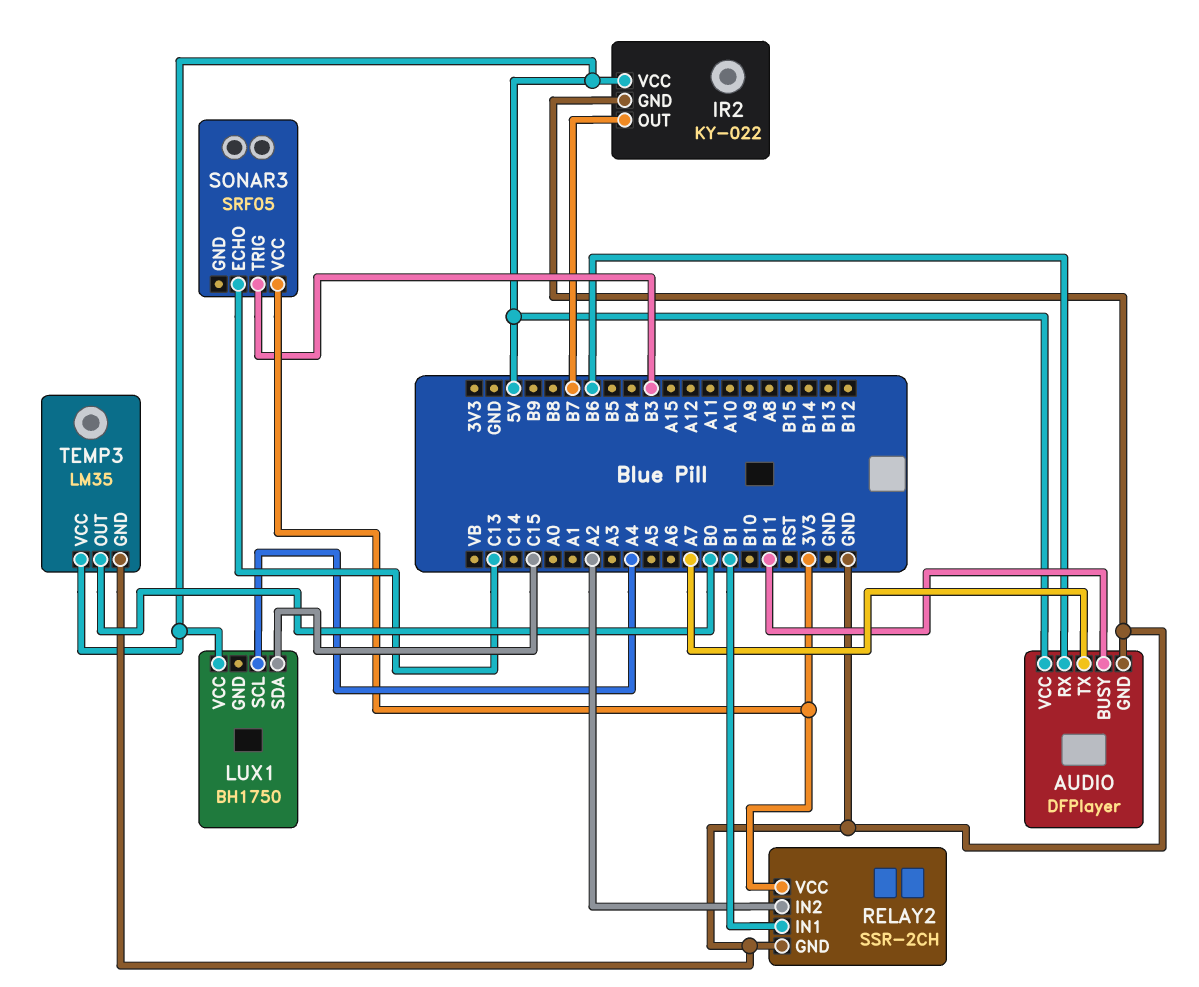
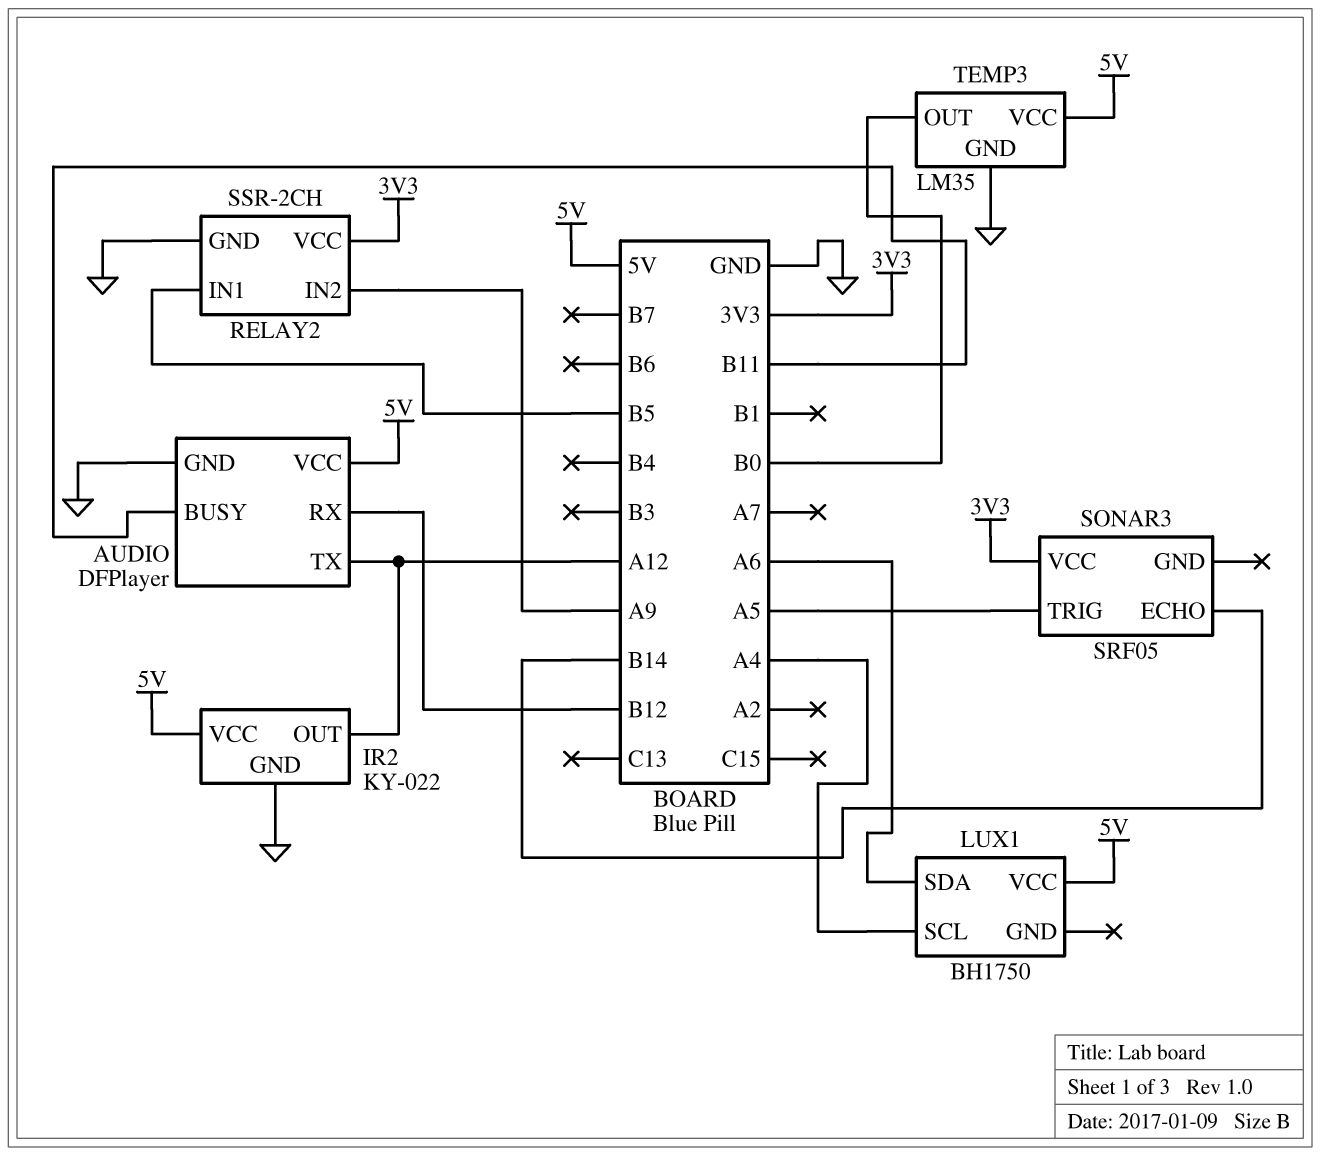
AUDIO pin RX: B6 -> B12
AUDIO pin TX: A7 -> A12
IR2 pin OUT: B7 -> A12
LUX1 pin SDA: C15 -> A6
RELAY2 pin IN1: B1 -> B5
RELAY2 pin IN2: A2 -> A9
SONAR3 pin ECHO: C13 -> B14
SONAR3 pin TRIG: B3 -> A5

